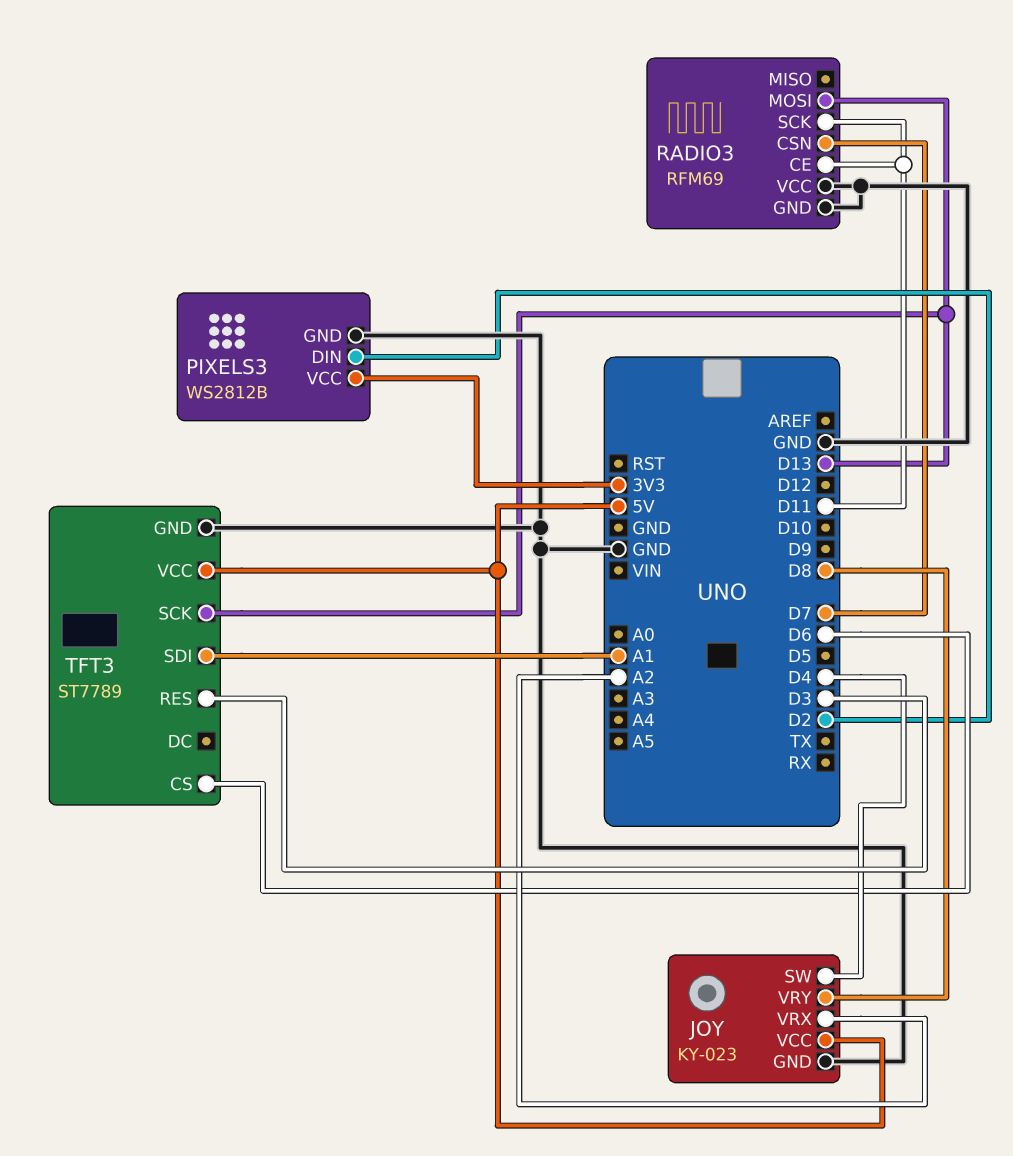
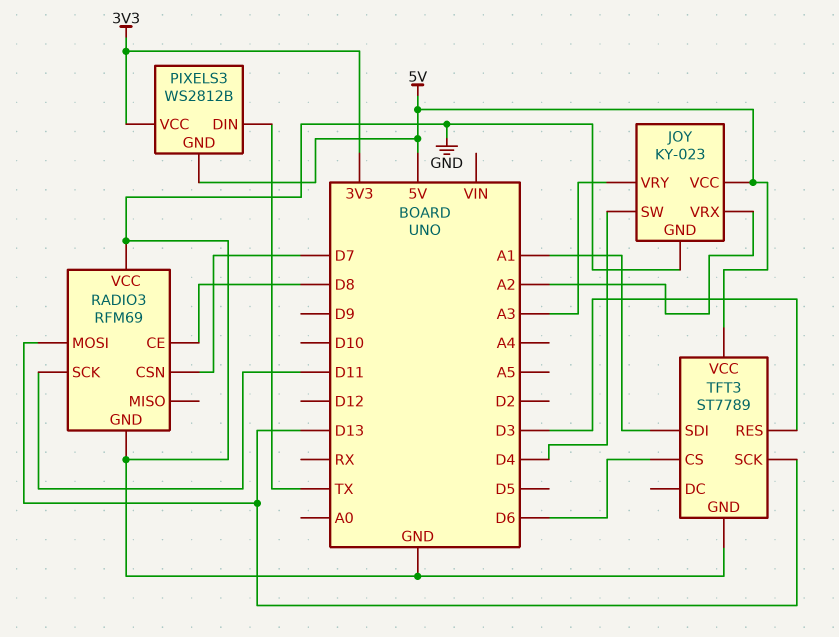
JOY pin VRY: D8 -> A3
PIXELS3 pin DIN: D2 -> TX
PIXELS3 pin GND: GND -> 5V
RADIO3 pin CE: D11 -> D8

